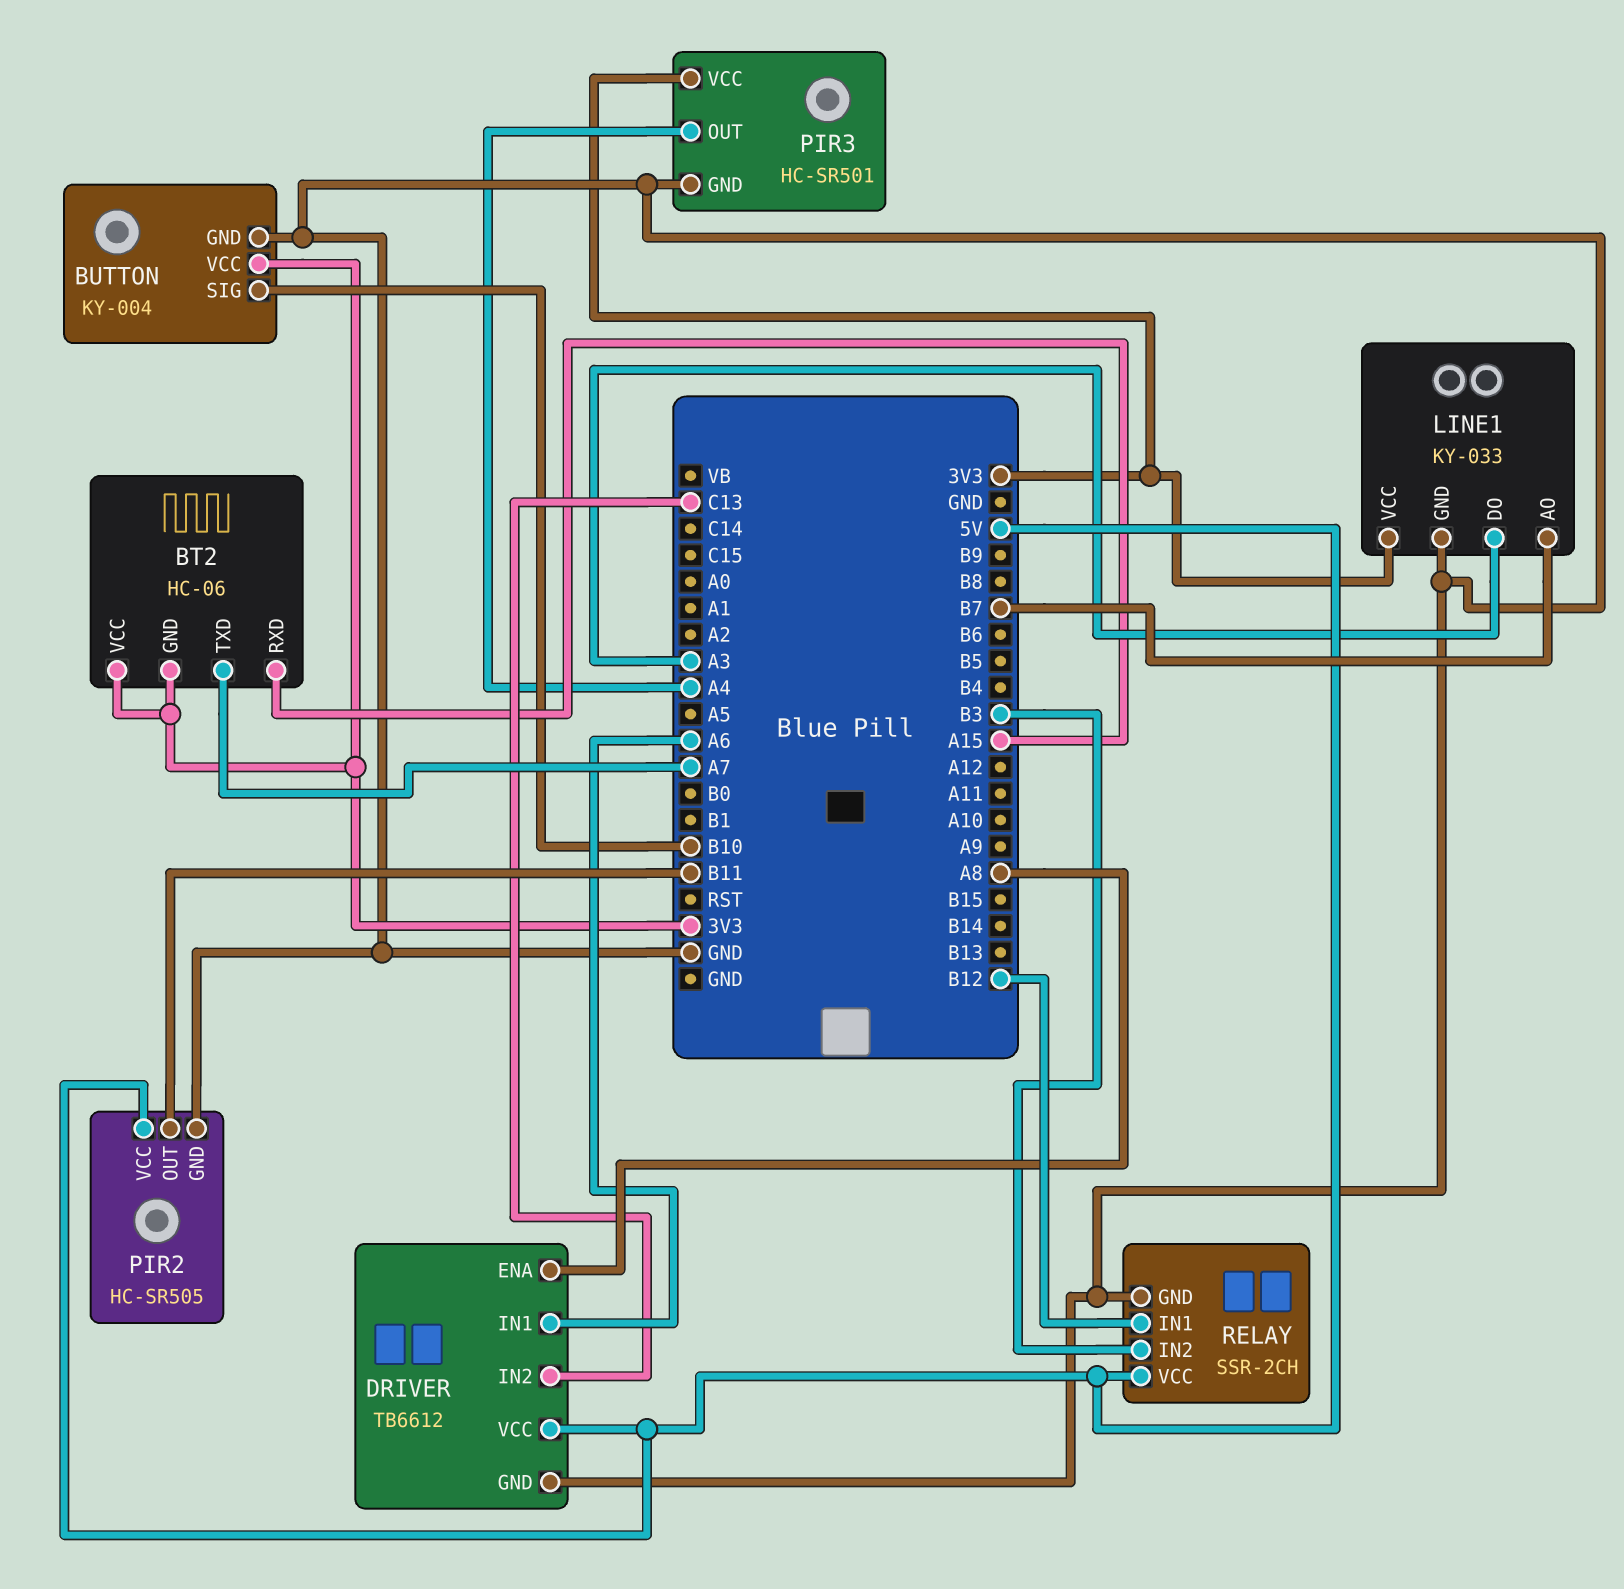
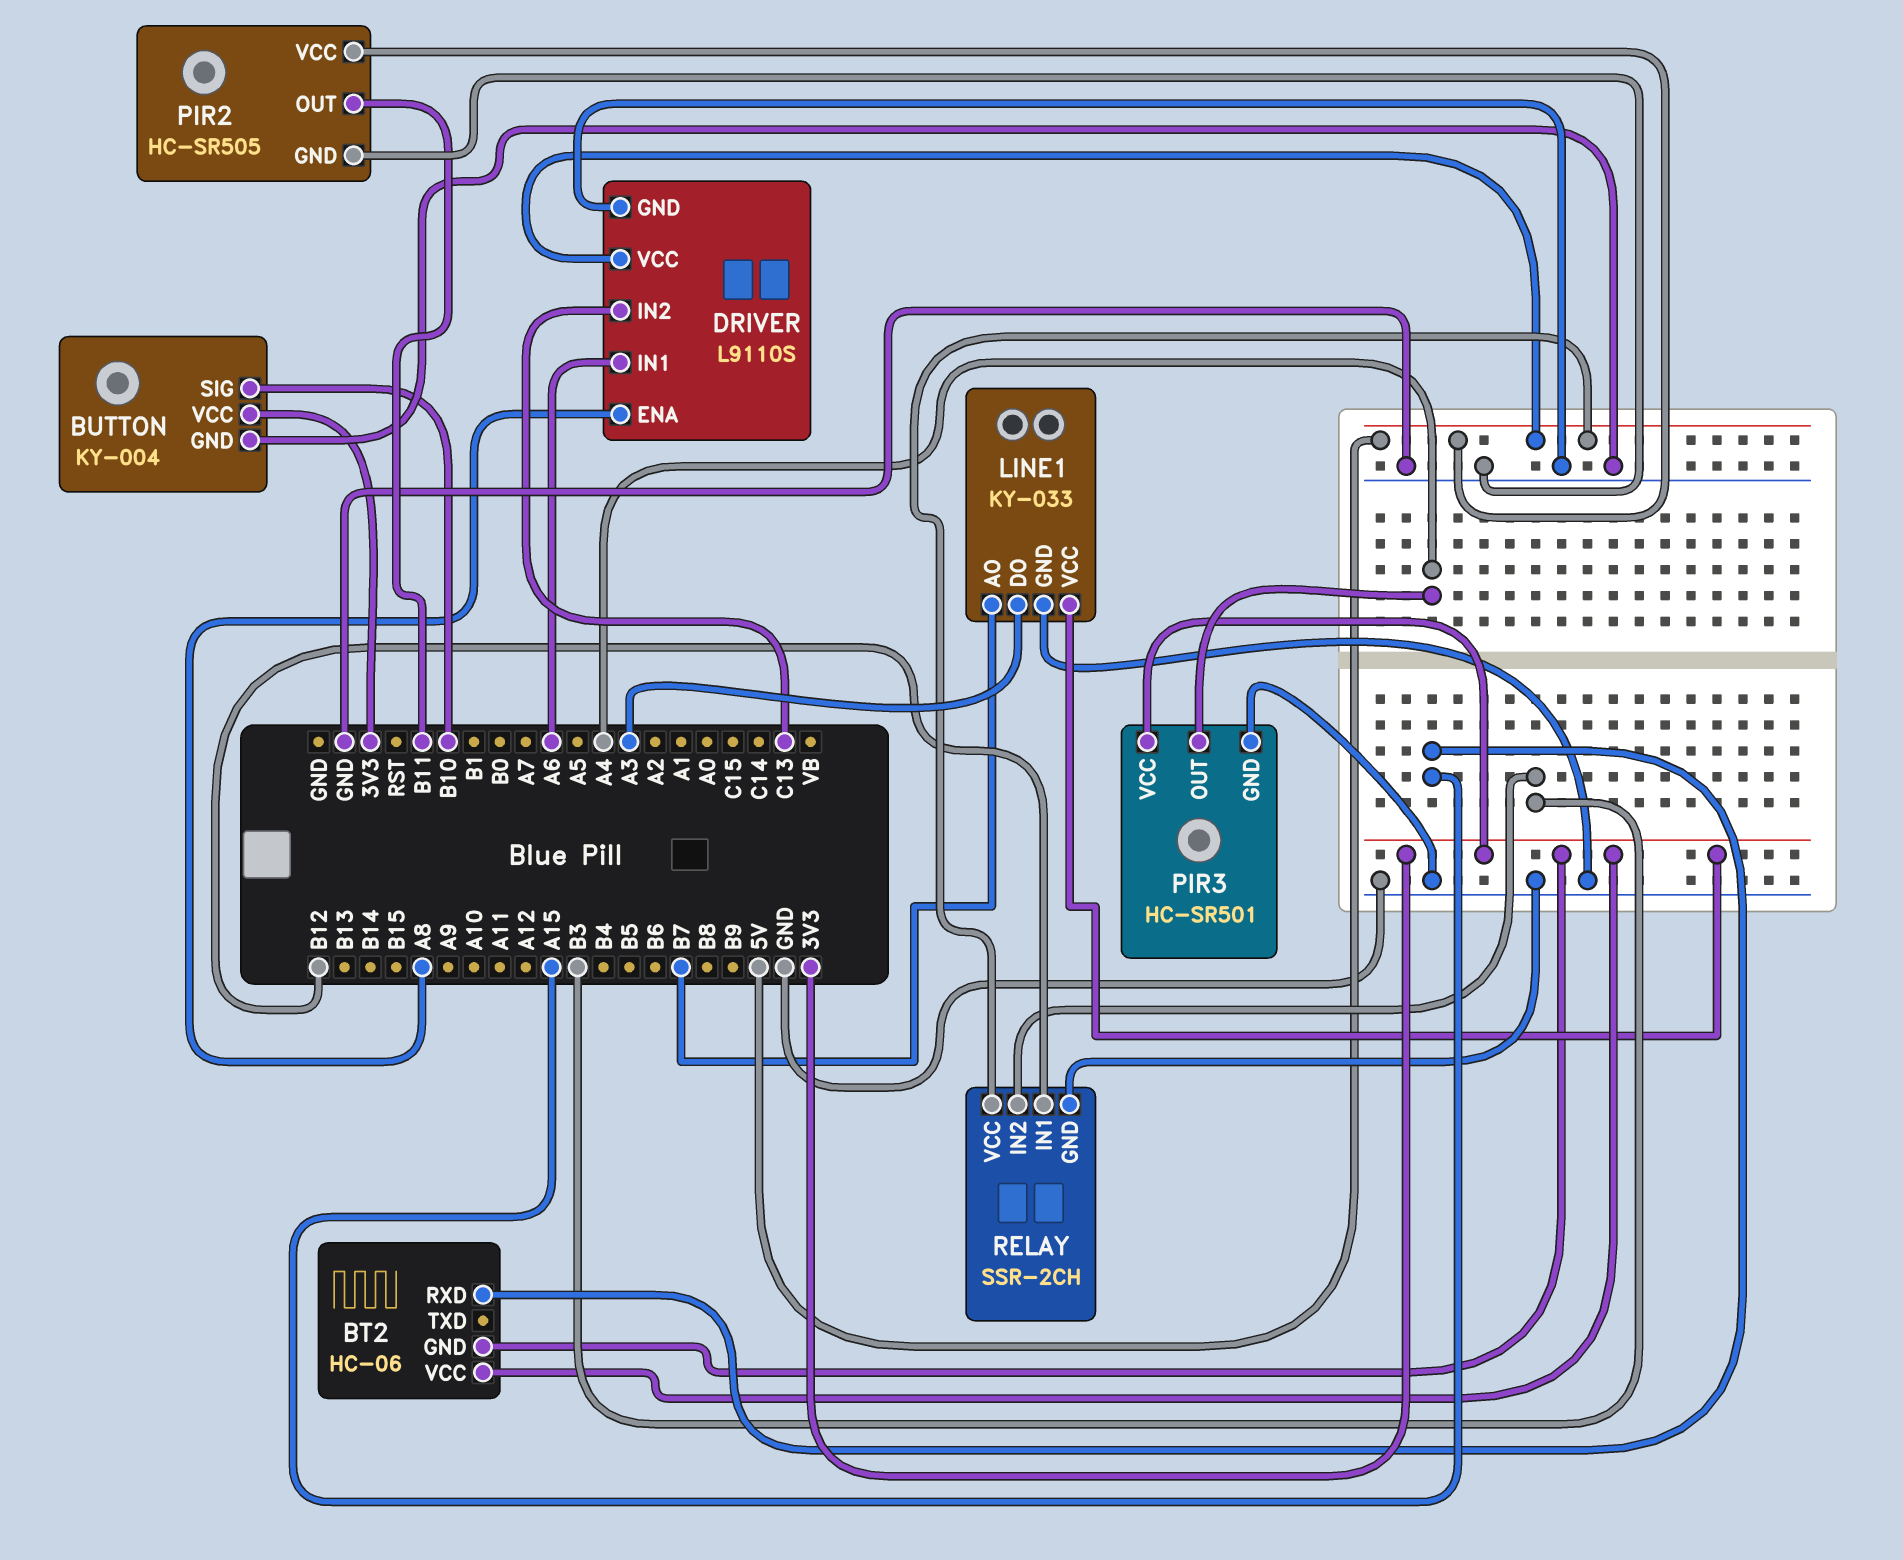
BT2 pin TXD: A7 -> none
DRIVER: TB6612 -> L9110S

